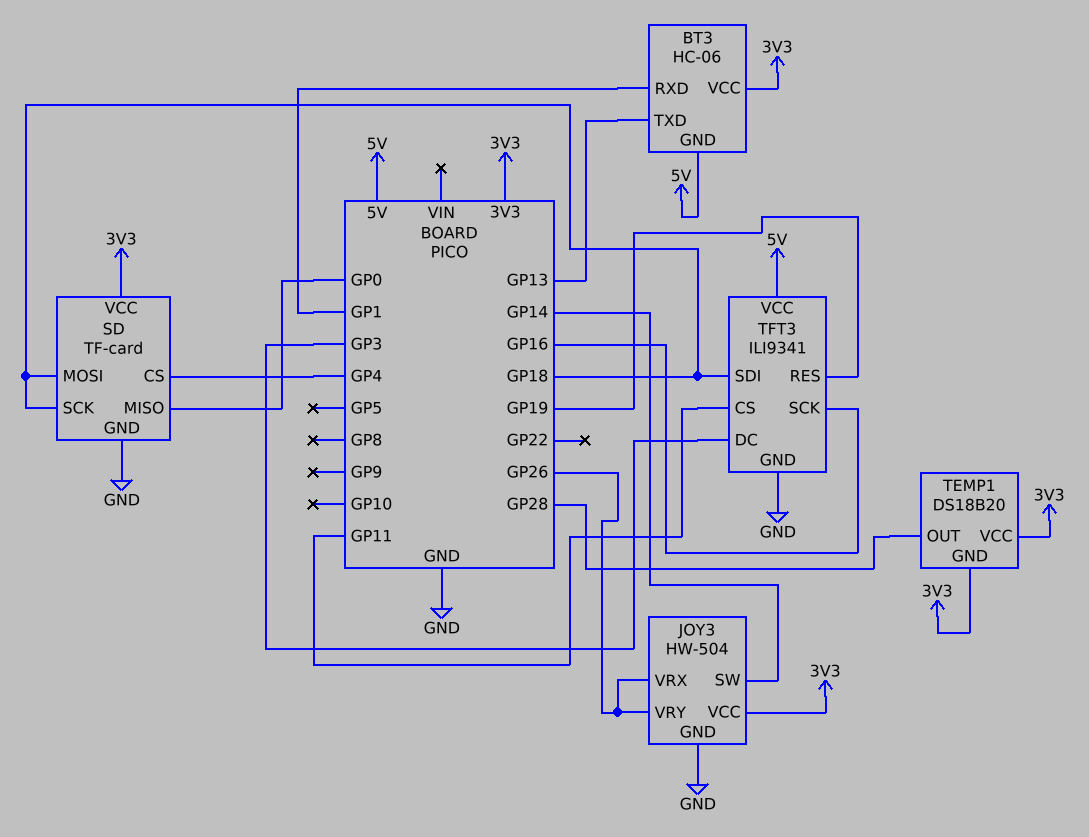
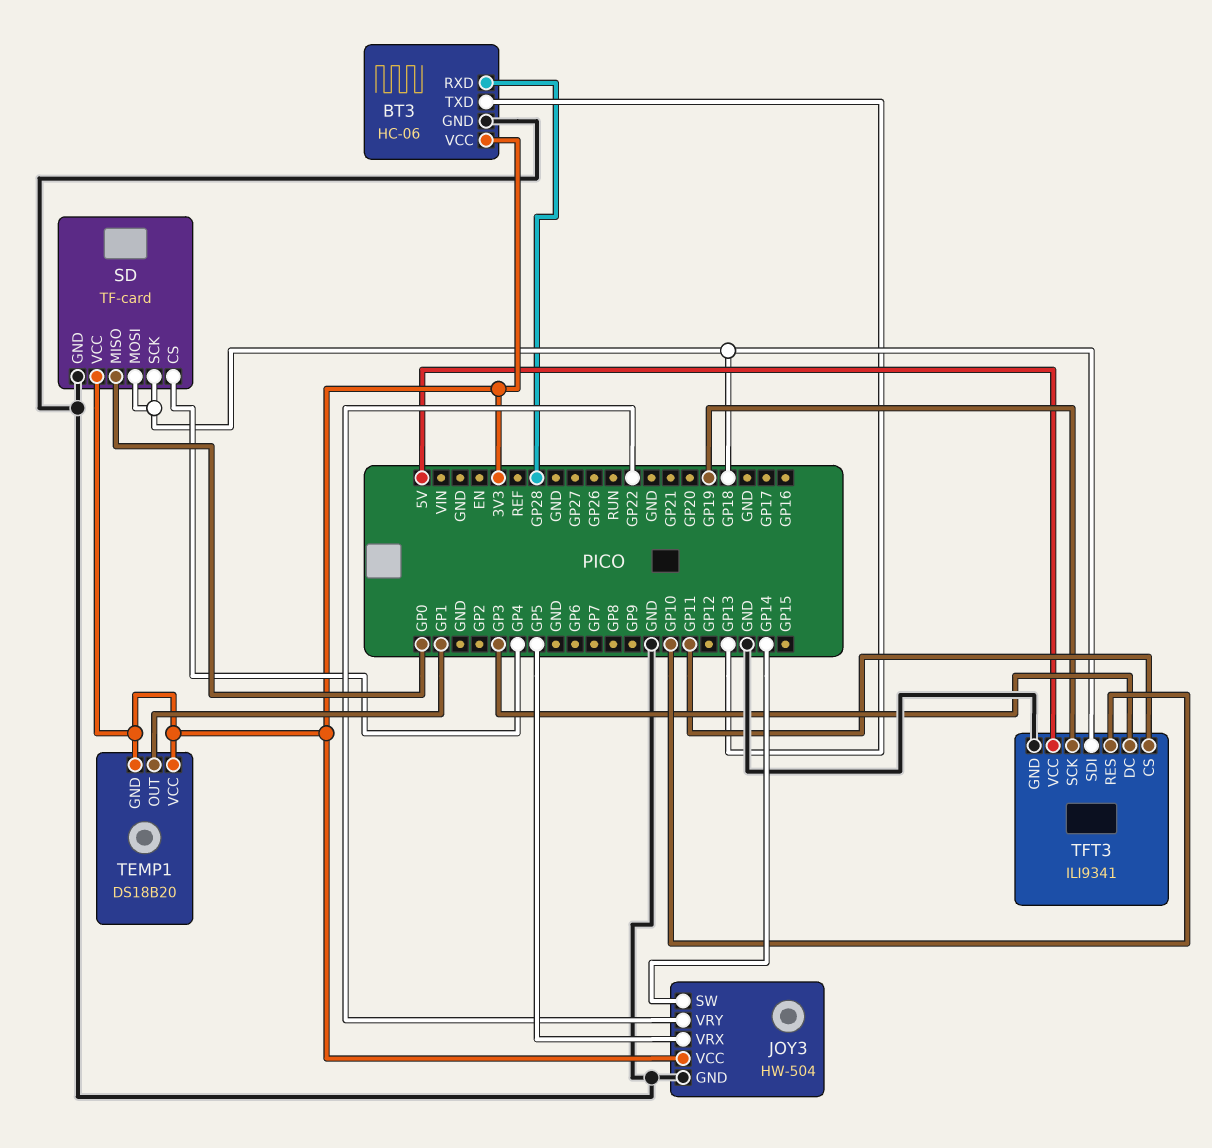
BT3 pin GND: 5V -> GND
BT3 pin RXD: GP1 -> GP28
JOY3 pin VRX: GP26 -> GP5
JOY3 pin VRY: GP26 -> GP22
TEMP1 pin OUT: GP28 -> GP1
TFT3 pin RES: GP19 -> GP10
TFT3 pin SCK: GP16 -> GP19

